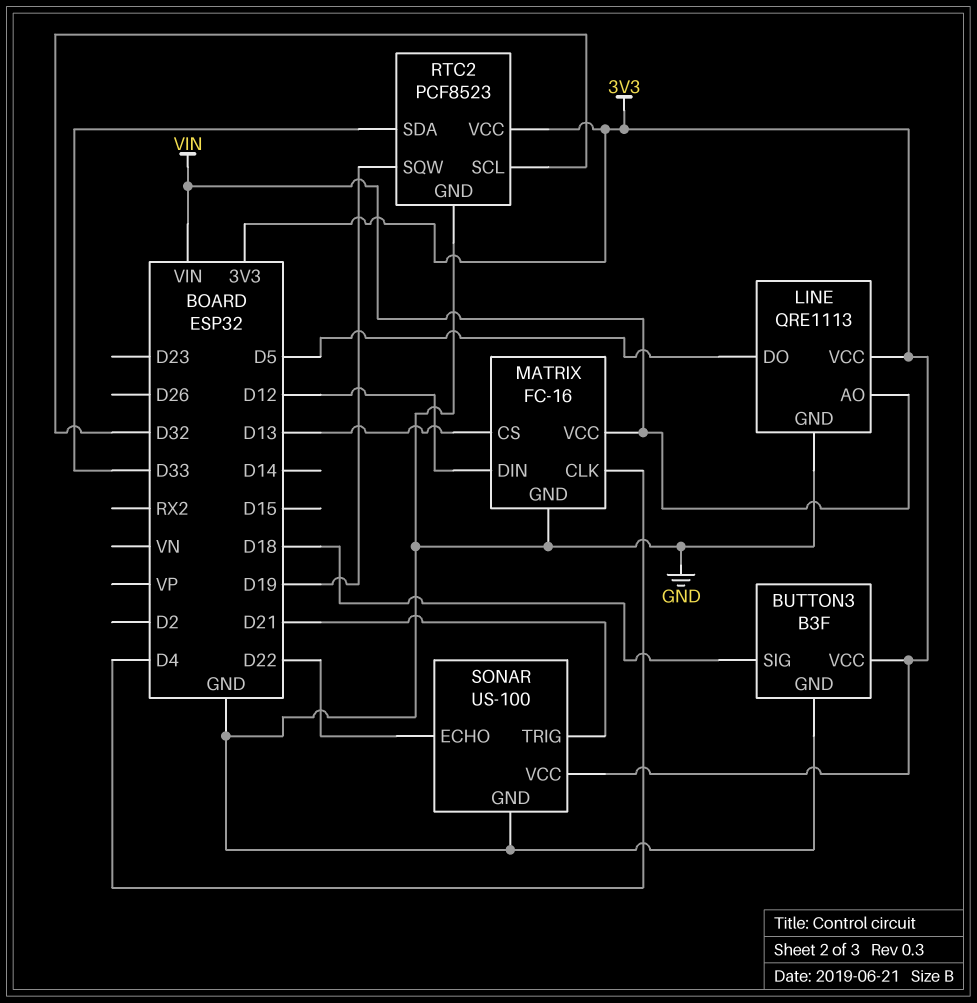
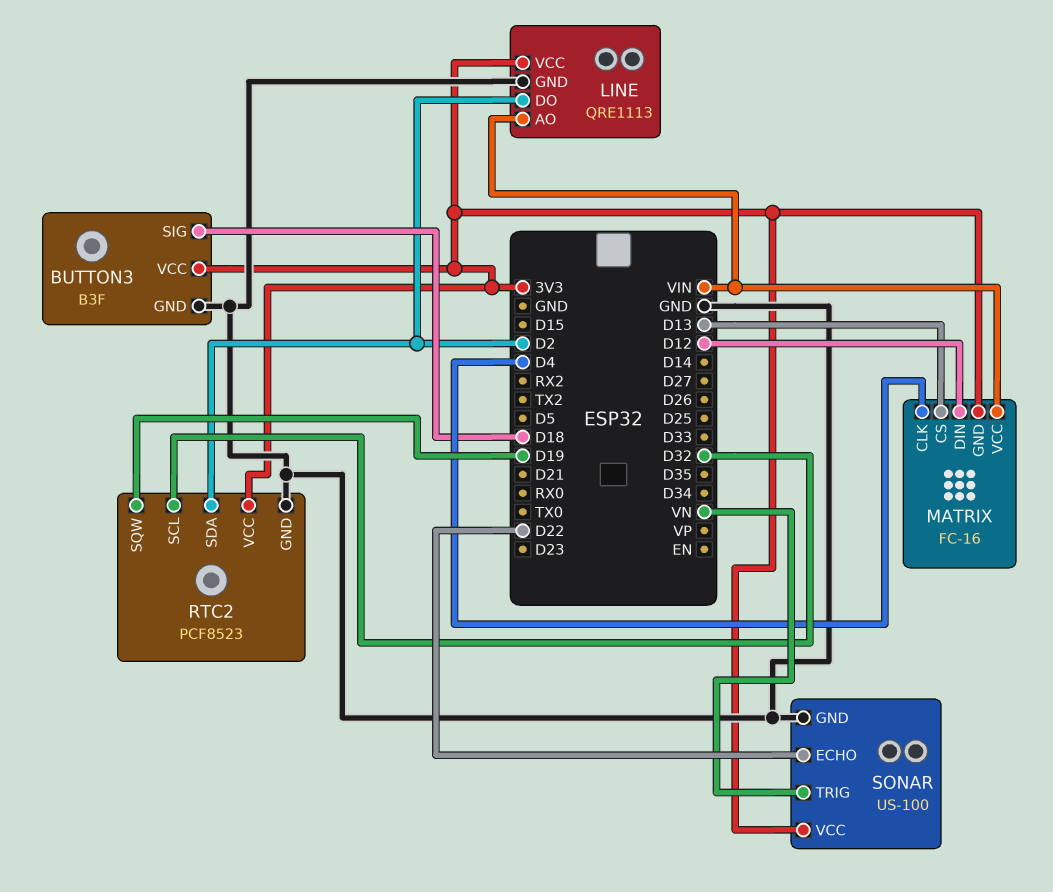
LINE pin DO: D5 -> D2
MATRIX pin GND: GND -> 3V3
RTC2 pin SDA: D33 -> D2
SONAR pin TRIG: D21 -> VN

